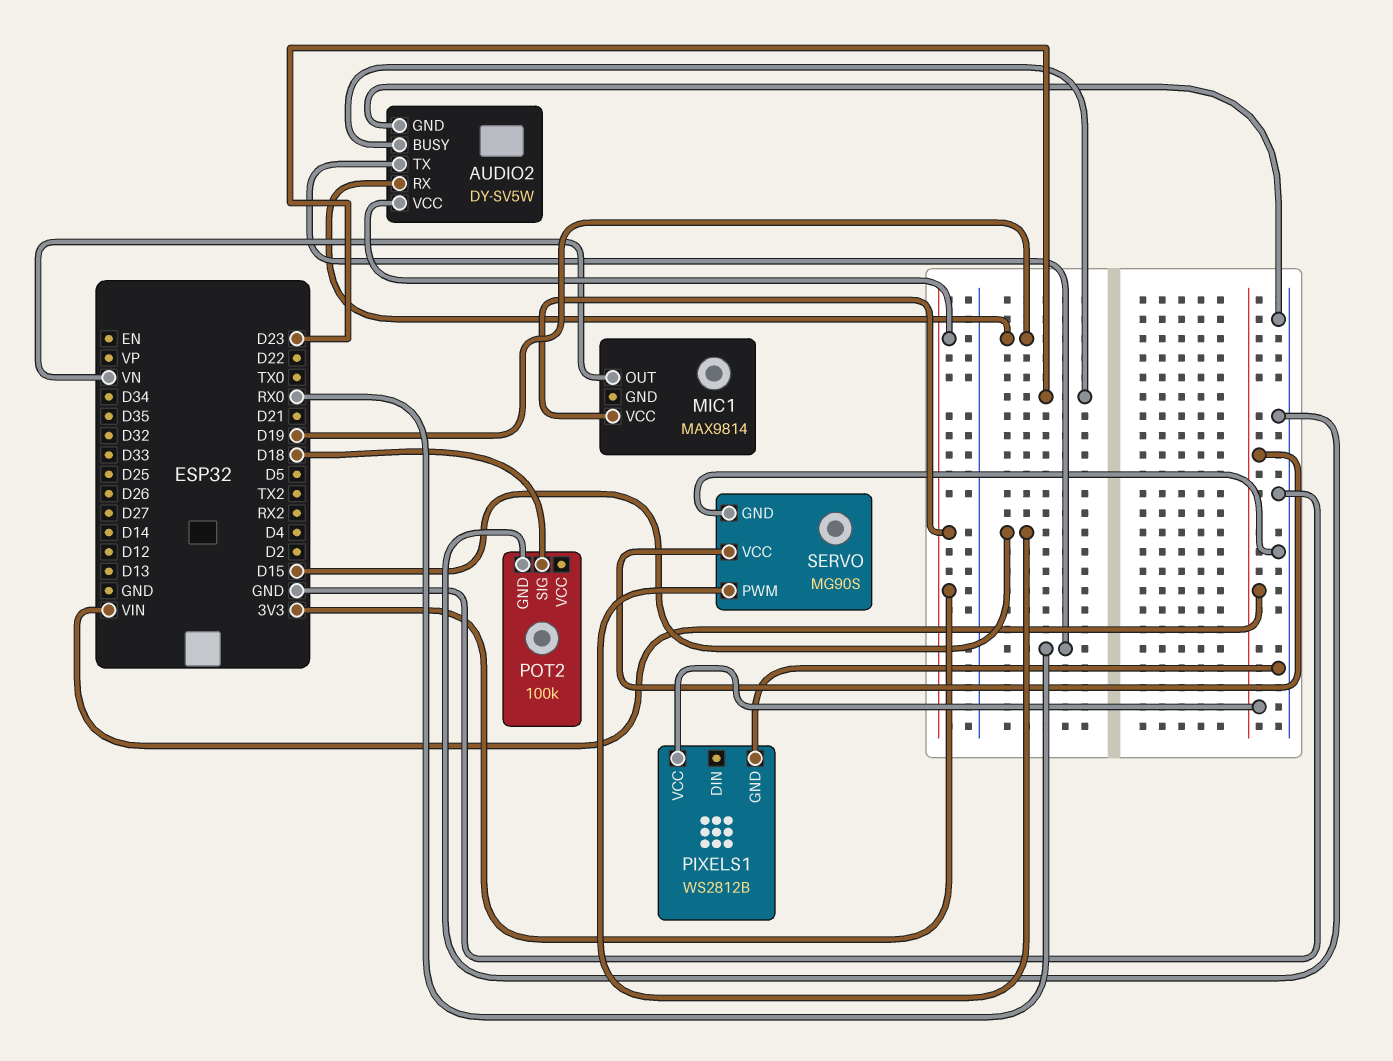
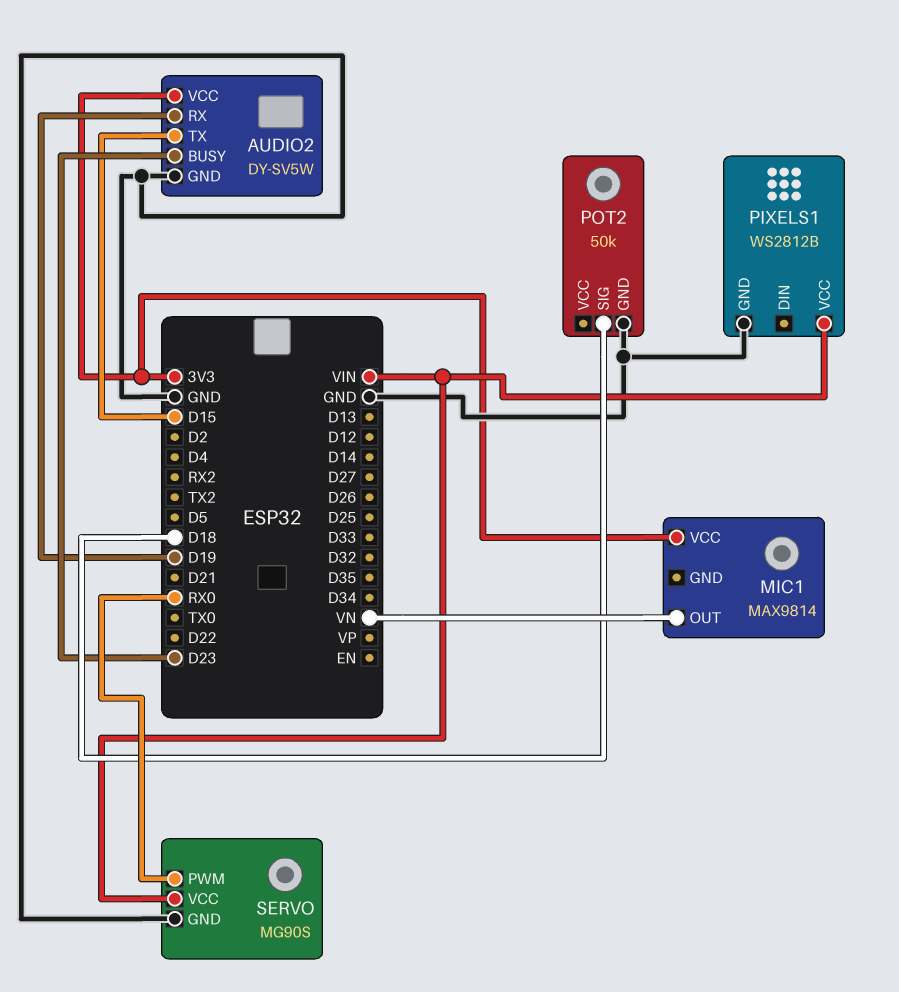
AUDIO2 pin TX: RX0 -> D15
POT2: 100k -> 50k
SERVO pin PWM: D15 -> RX0

